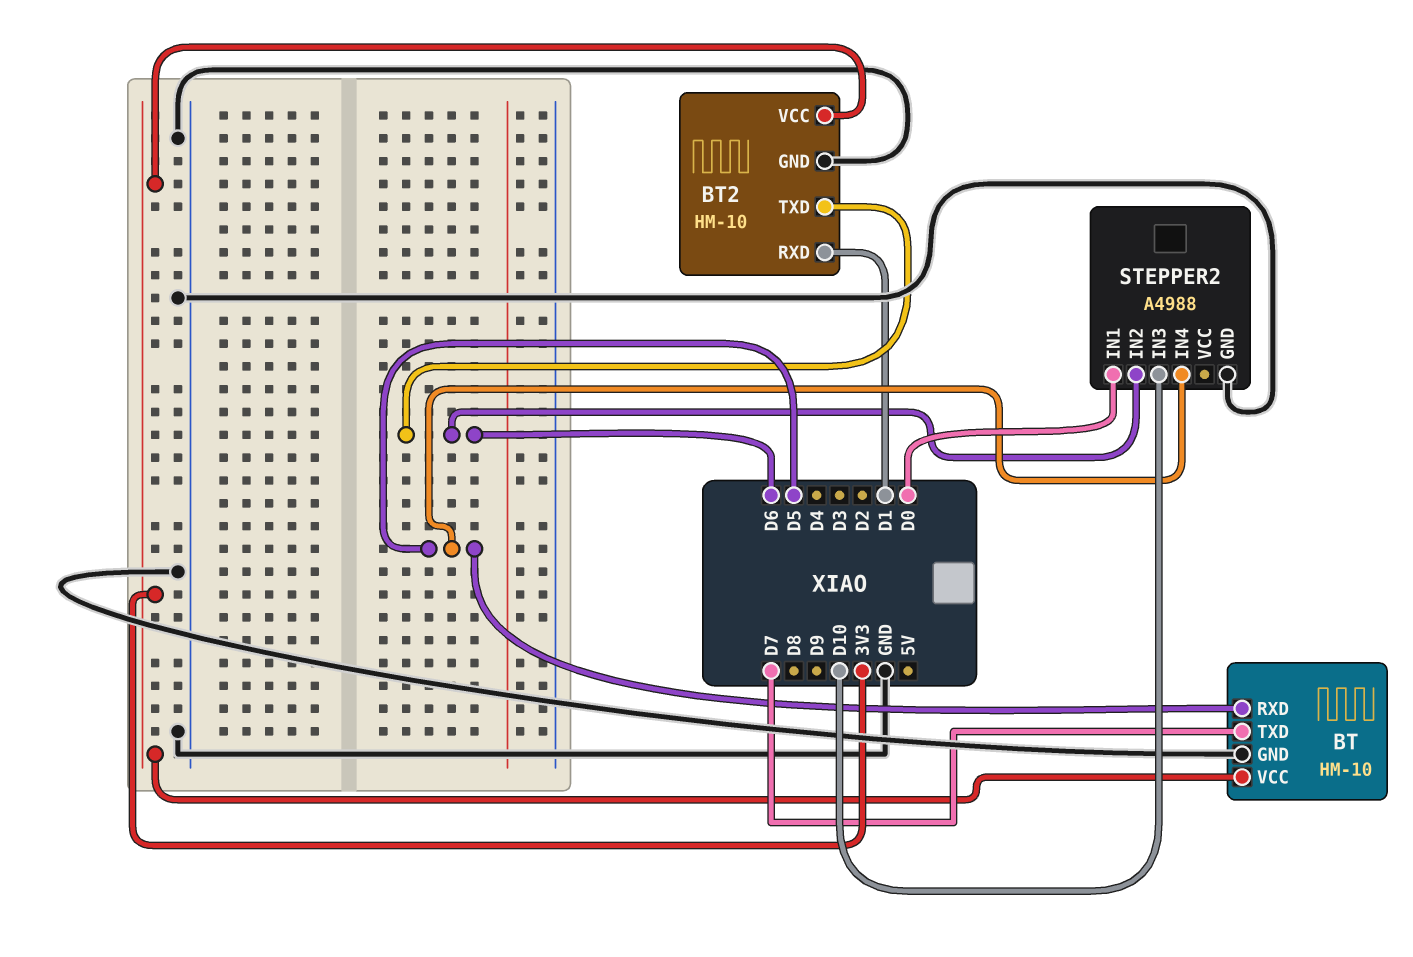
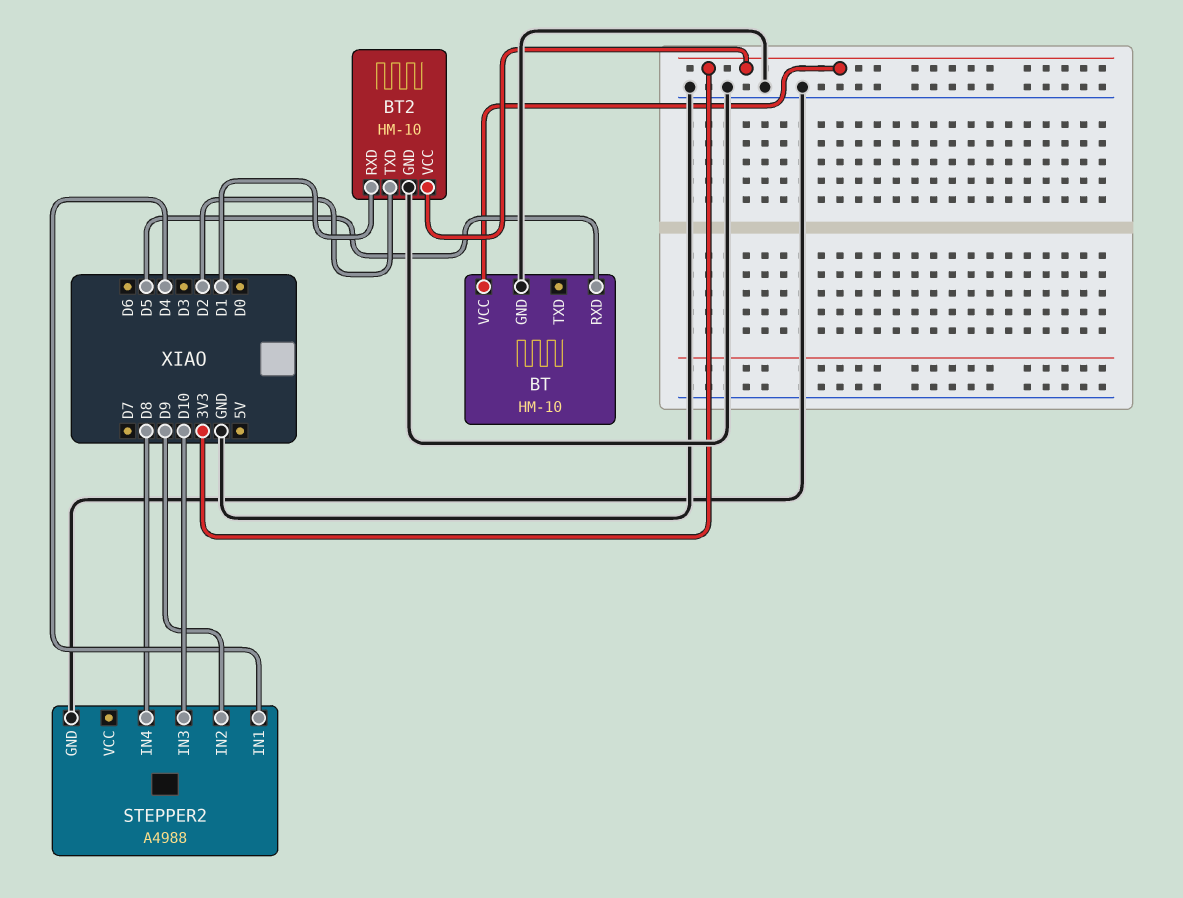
BT pin TXD: D7 -> none
BT2 pin TXD: D6 -> D2
STEPPER2 pin IN1: D0 -> D4
STEPPER2 pin IN2: D6 -> D9
STEPPER2 pin IN4: D5 -> D8

